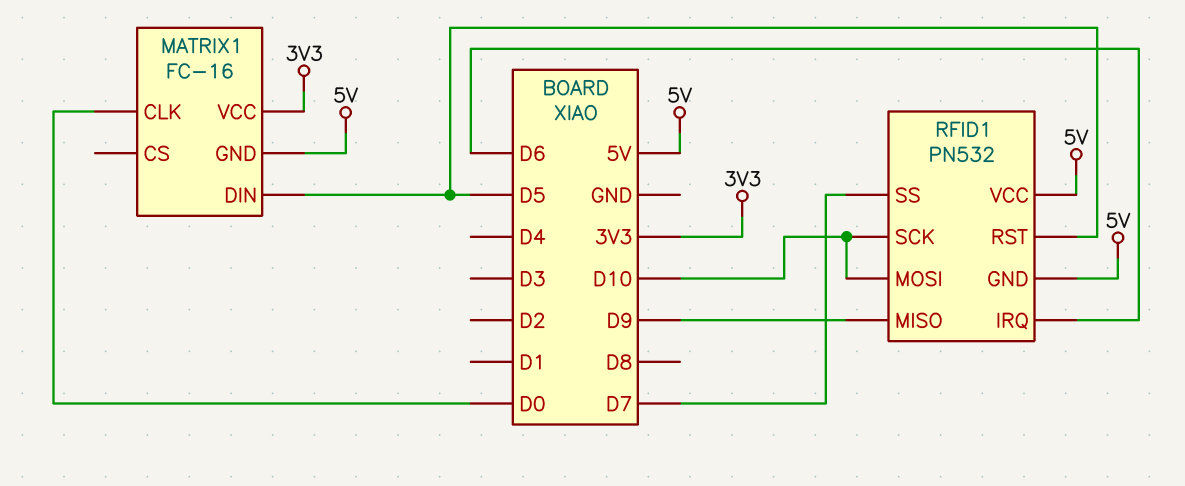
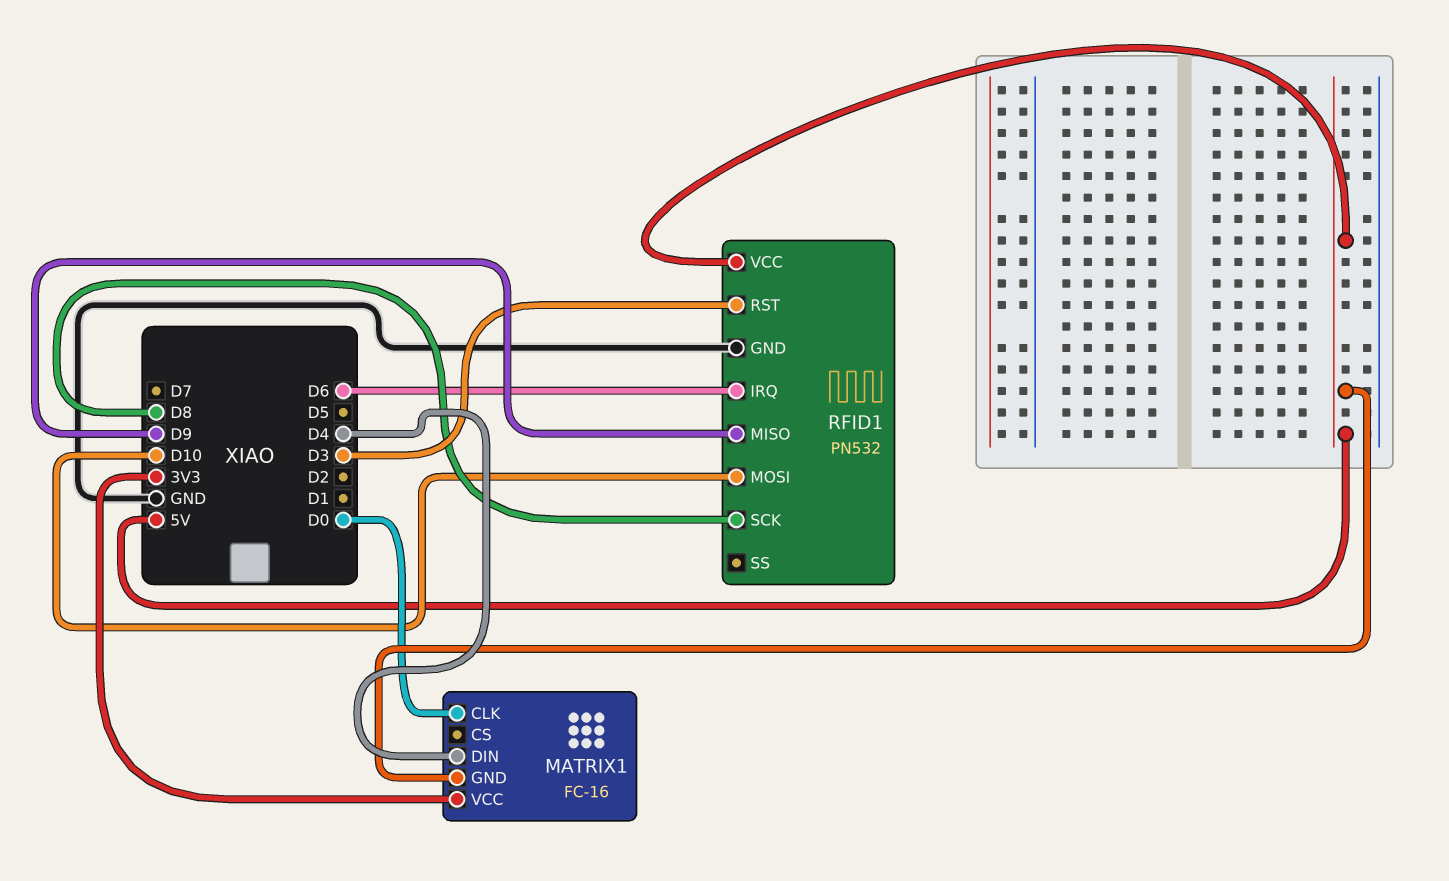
MATRIX1 pin DIN: D5 -> D4
RFID1 pin GND: 5V -> GND
RFID1 pin RST: D5 -> D3
RFID1 pin SCK: D10 -> D8
RFID1 pin SS: D7 -> none

